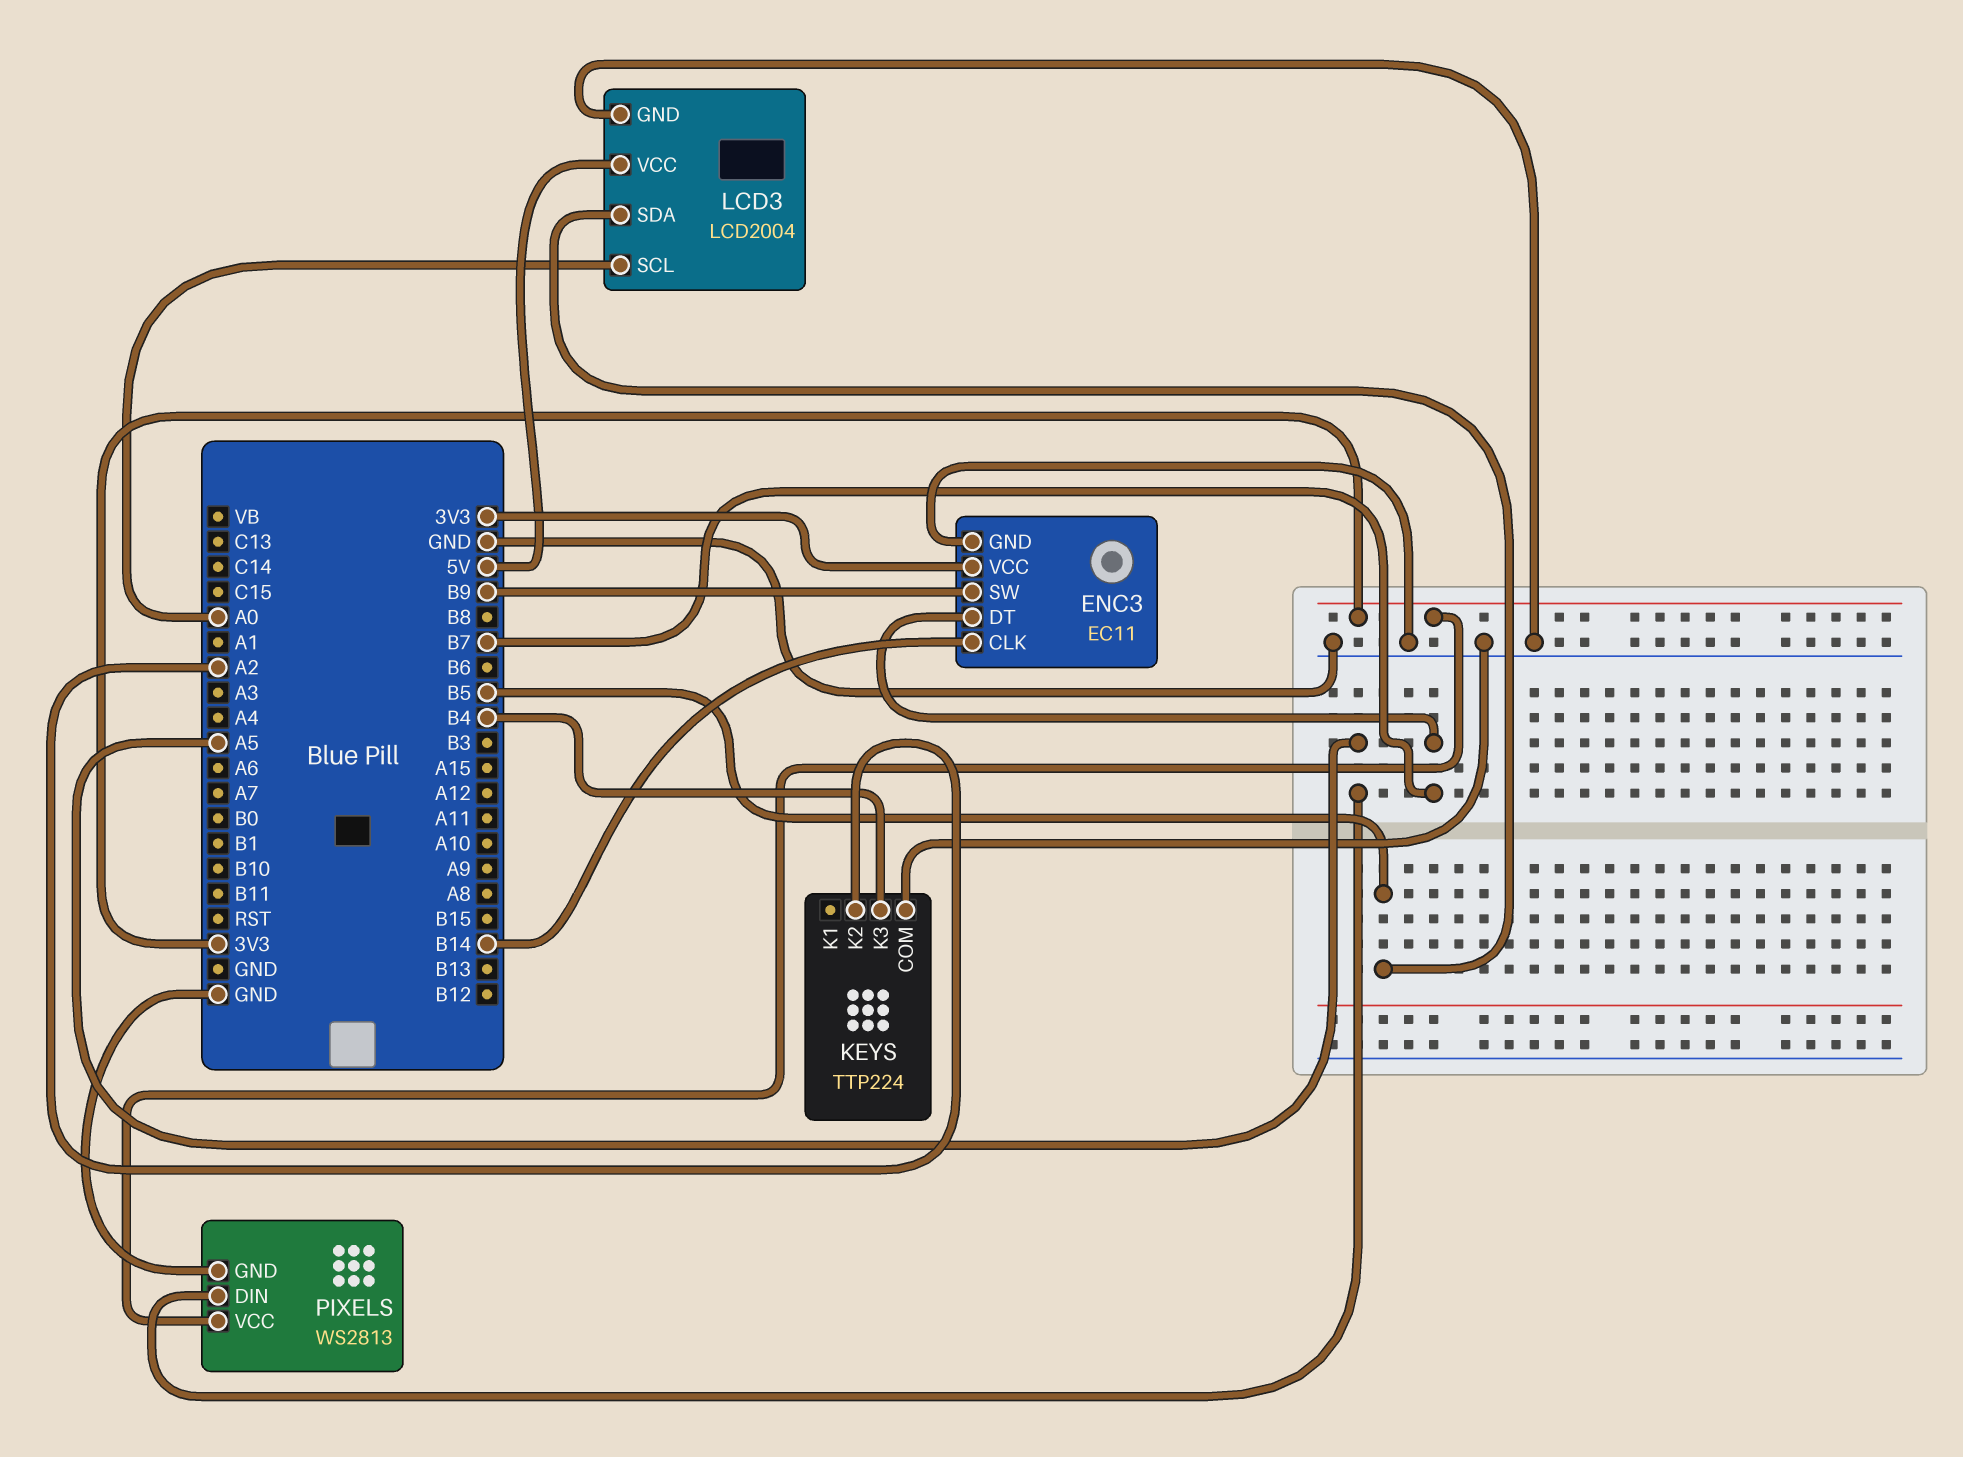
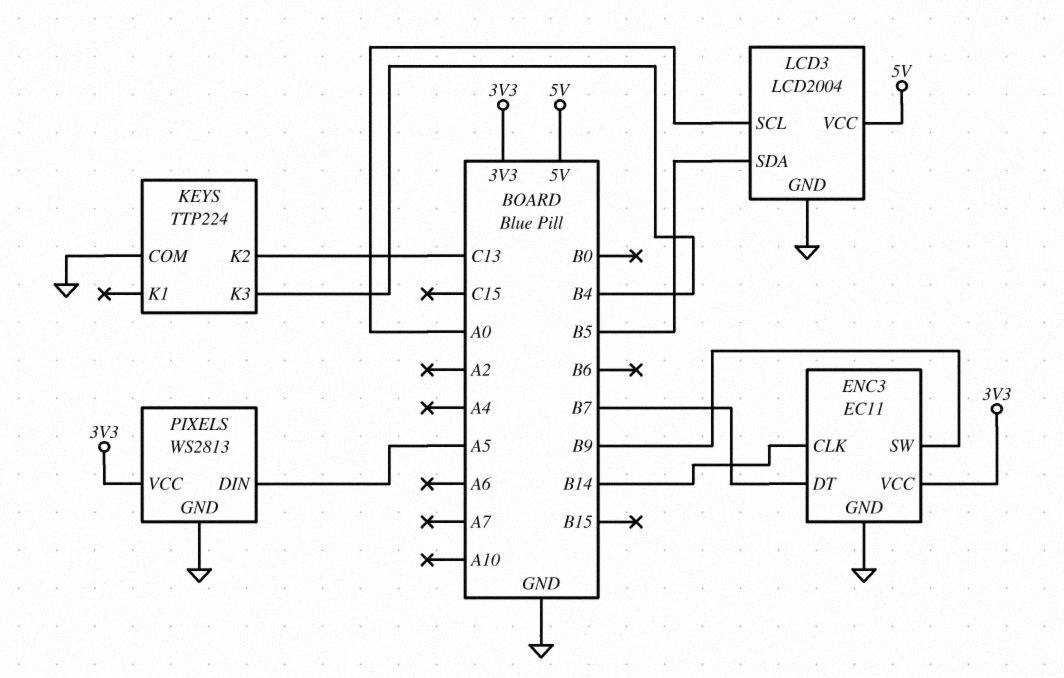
KEYS pin K2: A2 -> C13

